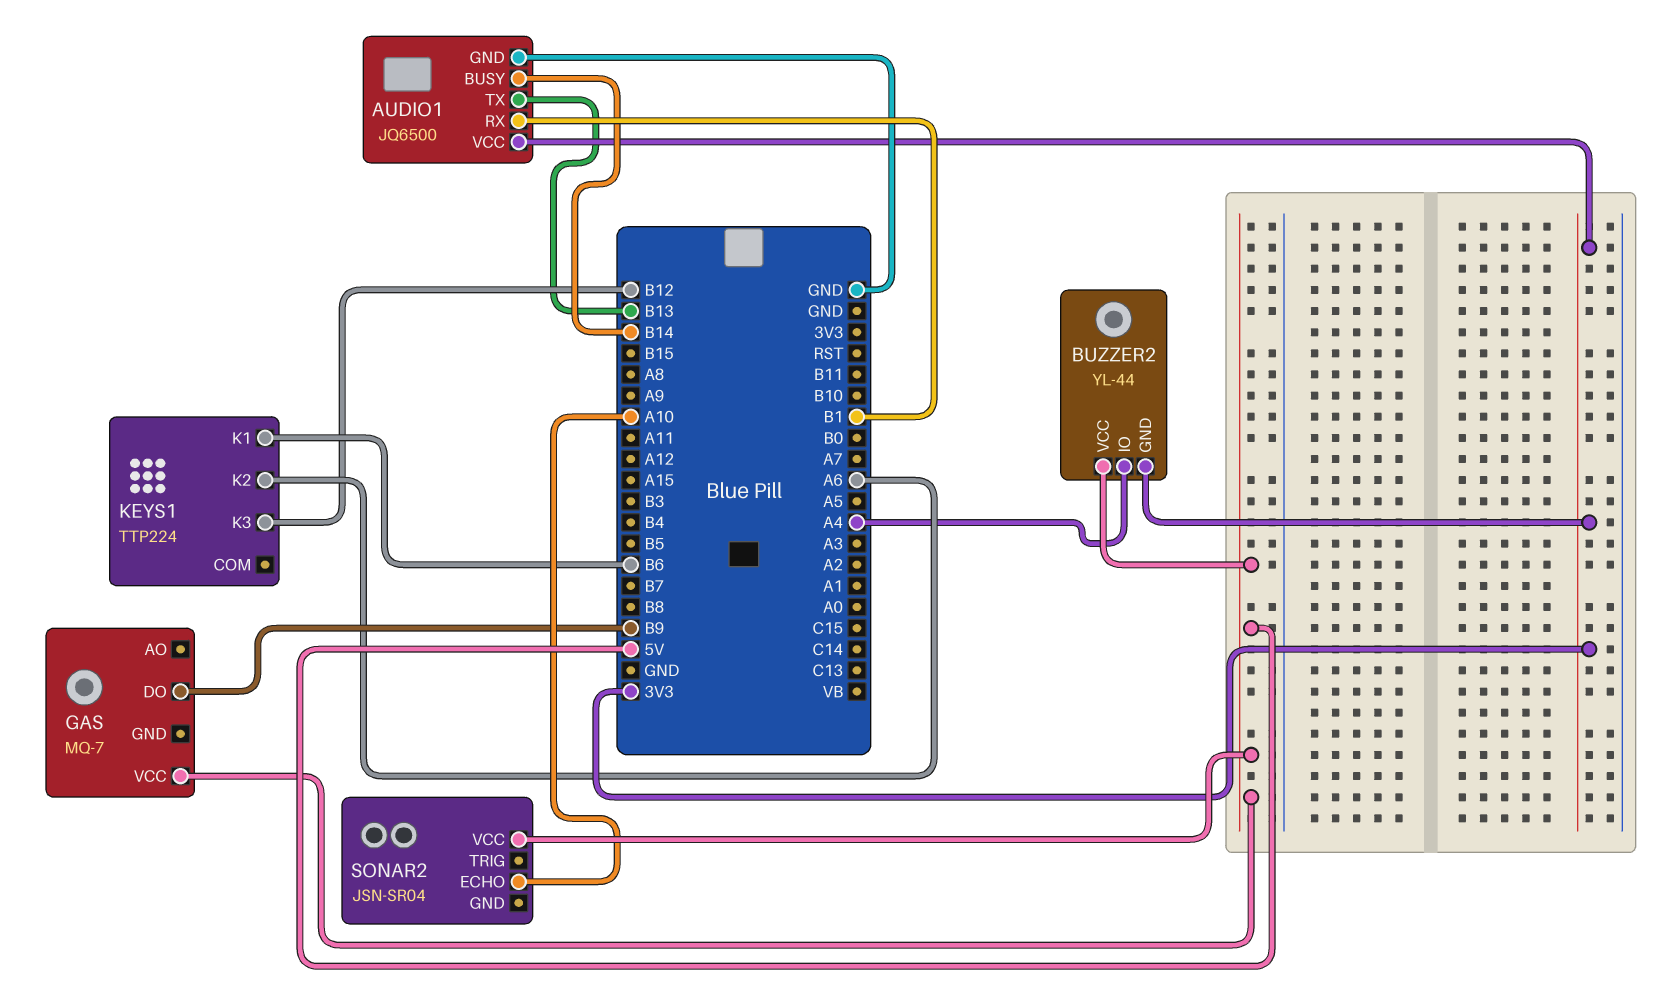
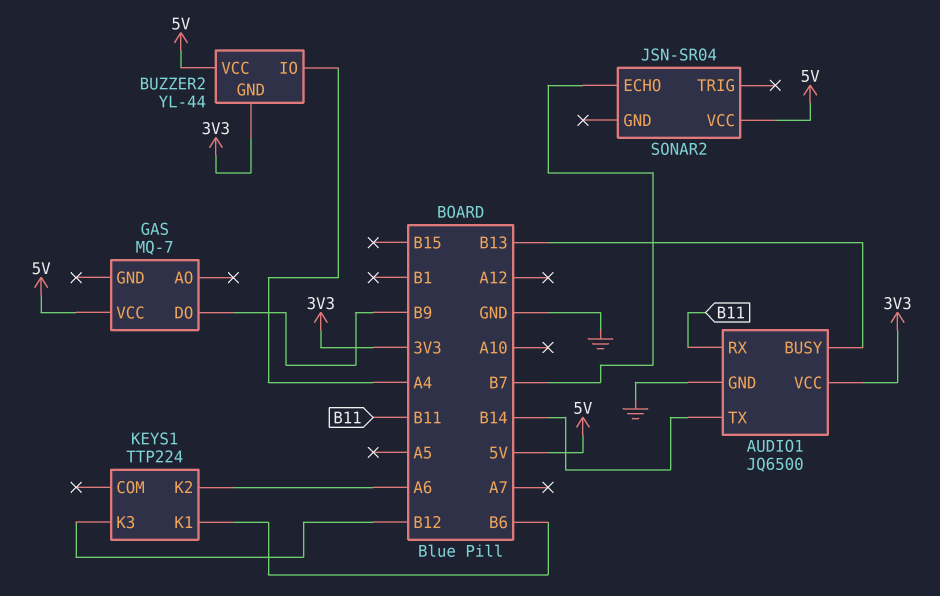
AUDIO1 pin BUSY: B14 -> B13
AUDIO1 pin RX: B1 -> B11
AUDIO1 pin TX: B13 -> B14
SONAR2 pin ECHO: A10 -> B7

